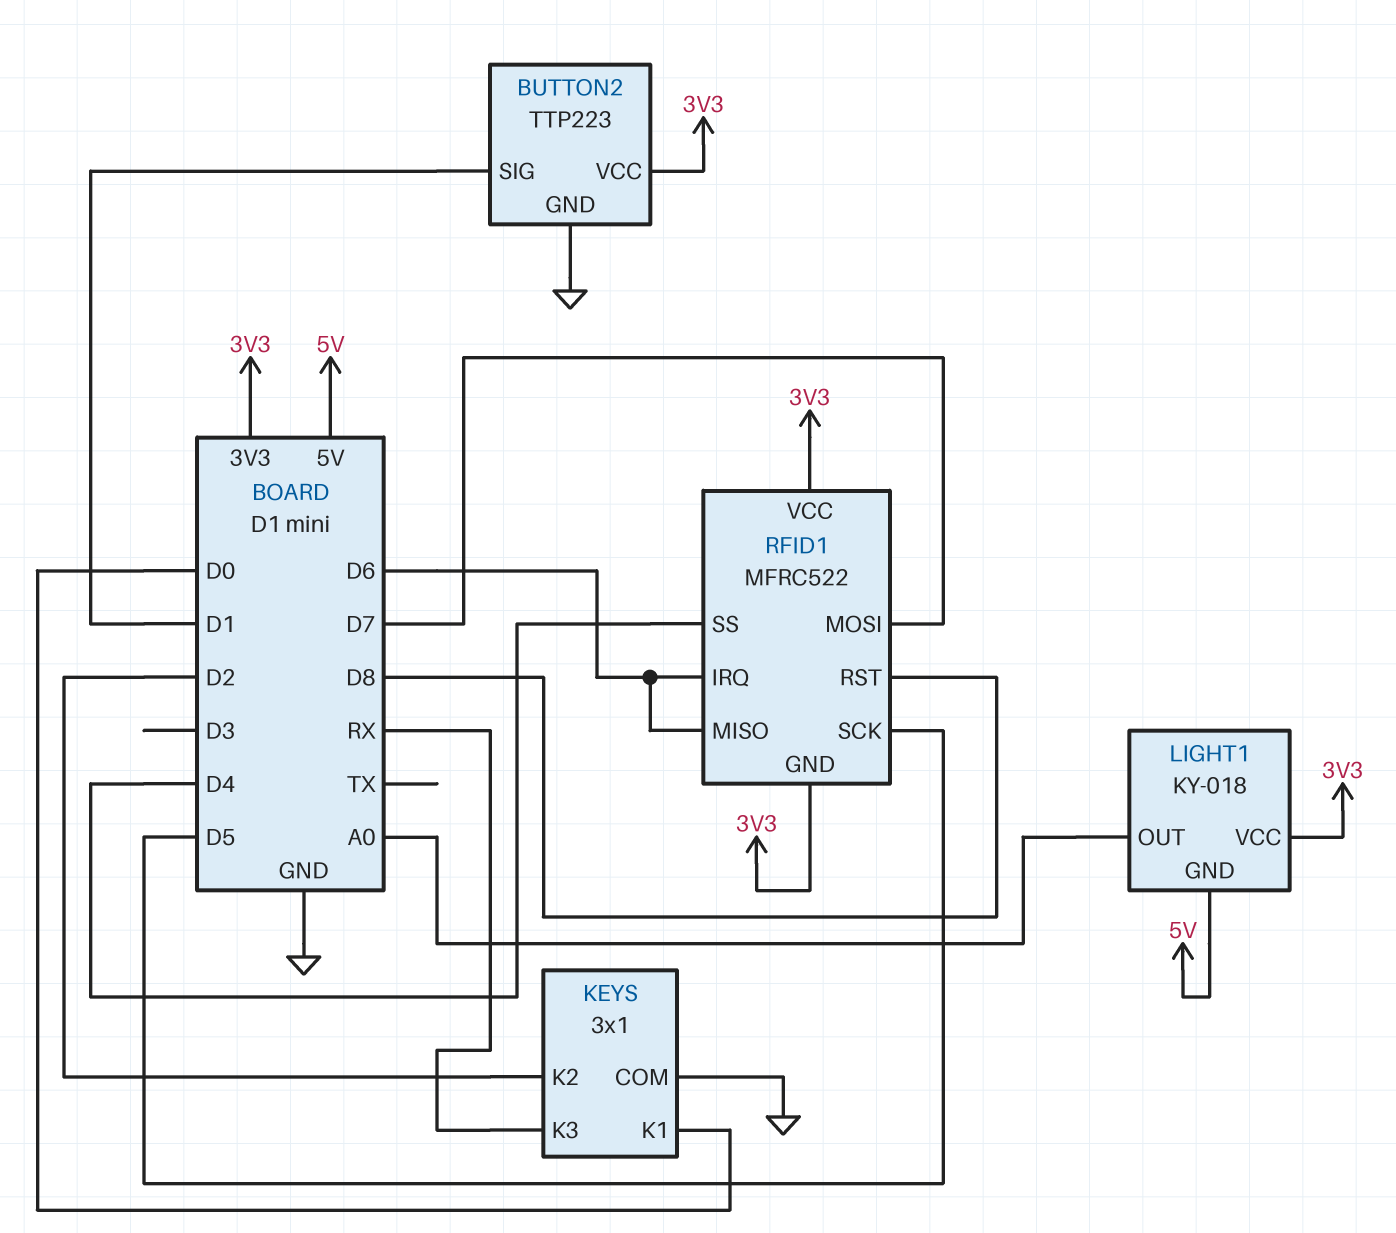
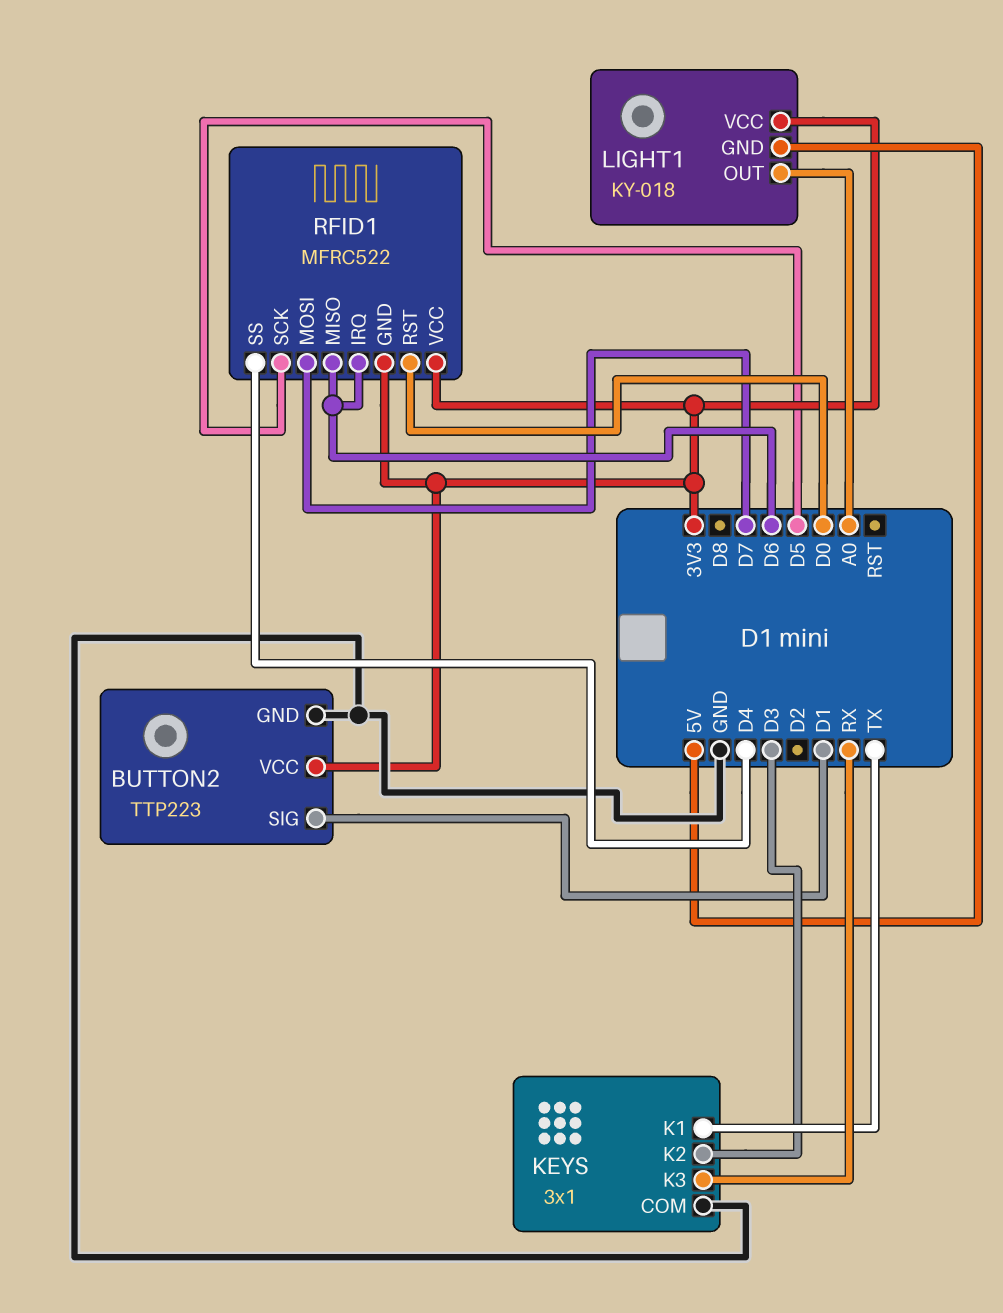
KEYS pin K1: D0 -> TX
KEYS pin K2: D2 -> D3
RFID1 pin RST: D8 -> D0

